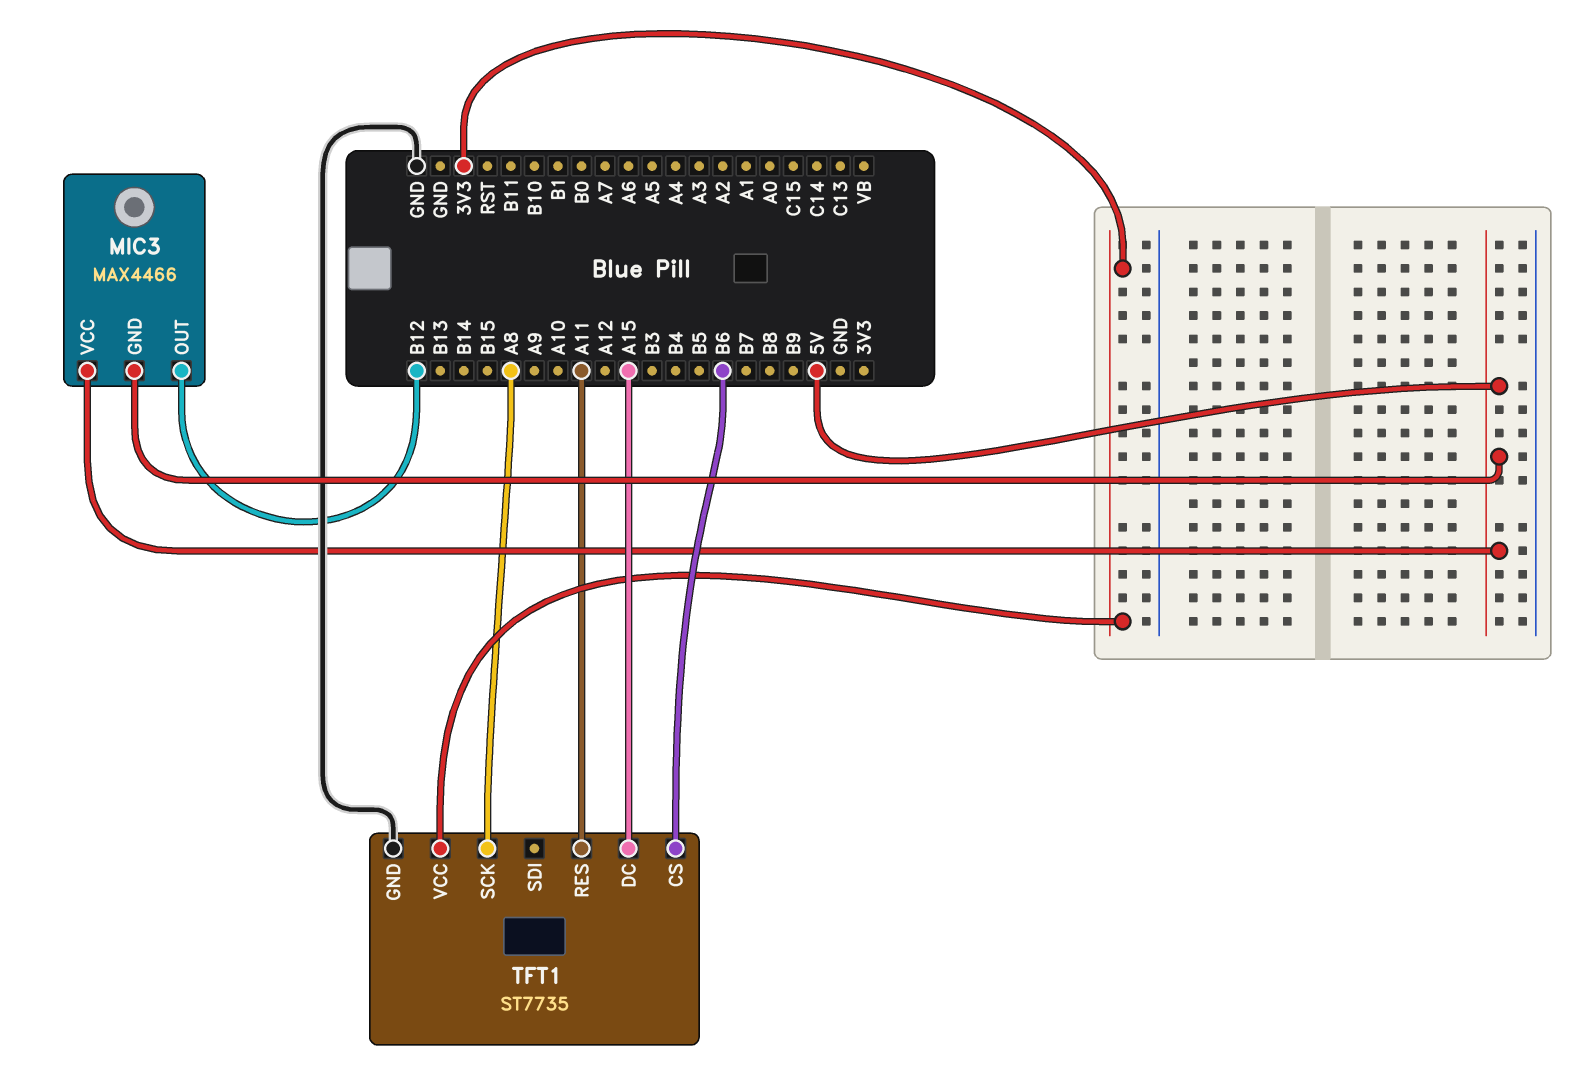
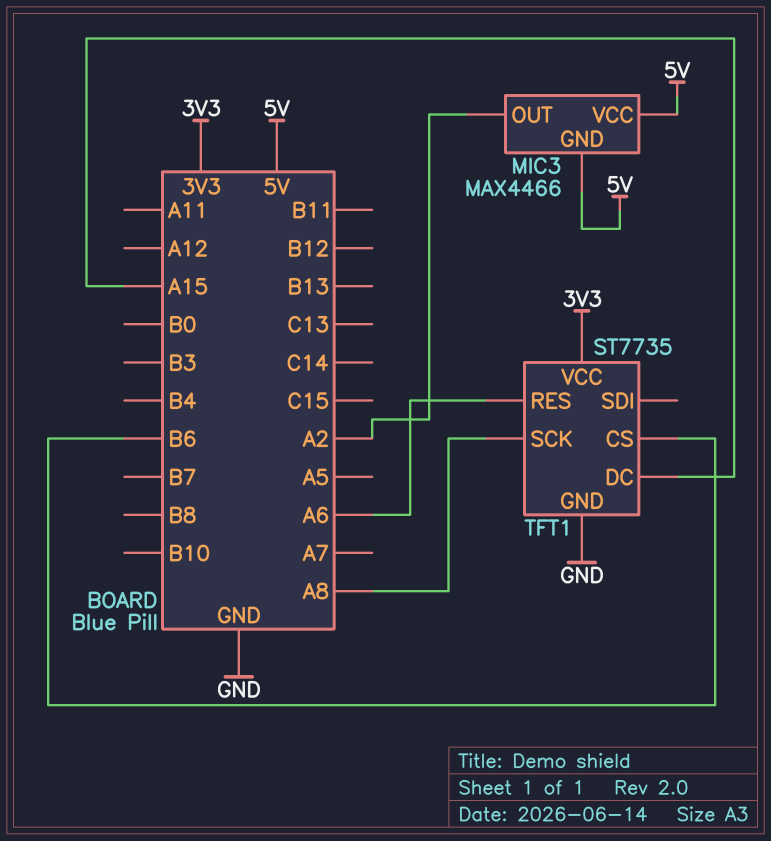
MIC3 pin OUT: B12 -> A2
TFT1 pin RES: A11 -> A6

